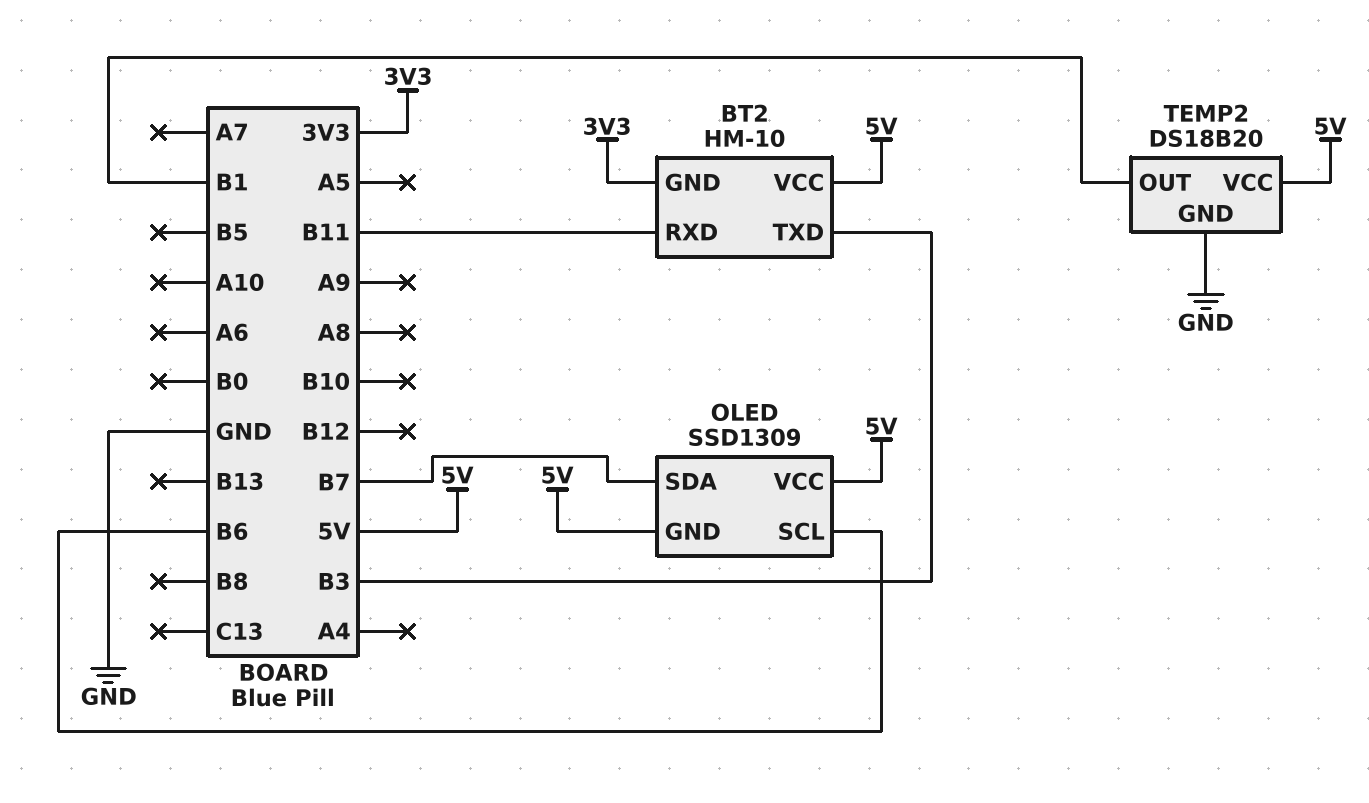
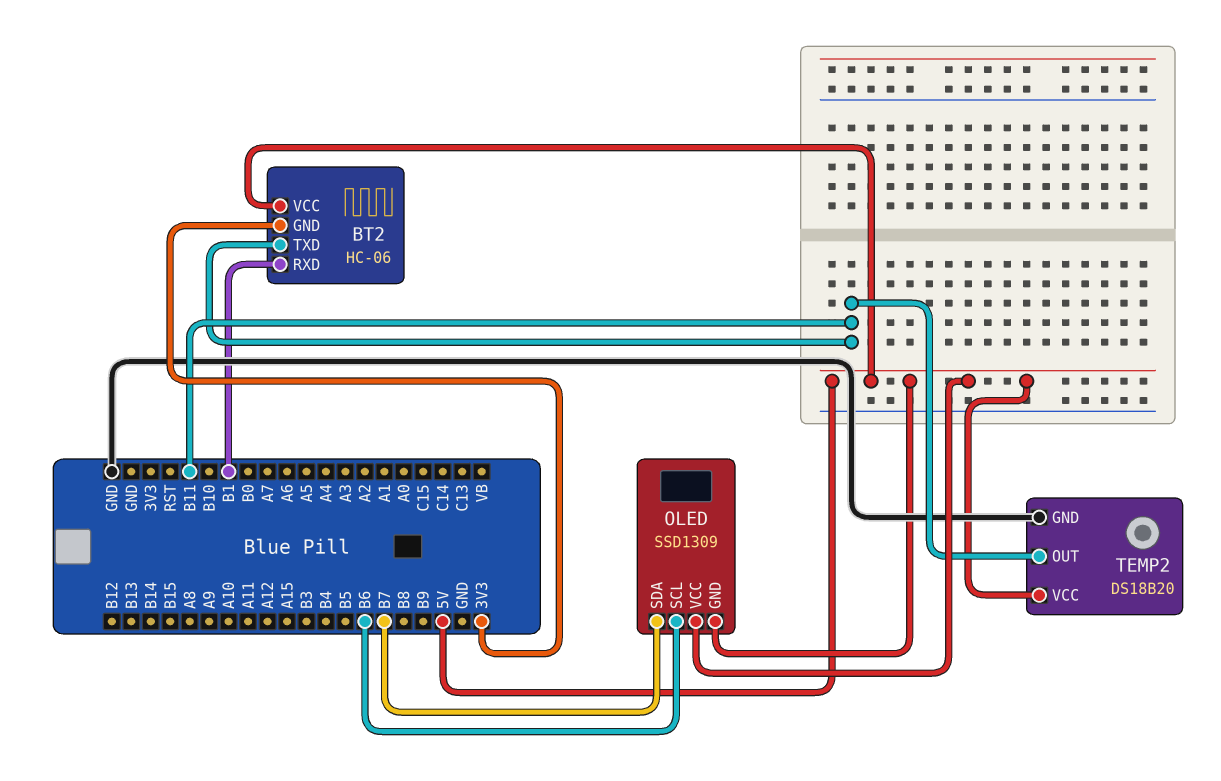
BT2: HM-10 -> HC-06
BT2 pin RXD: B11 -> B1
BT2 pin TXD: B3 -> B11
TEMP2 pin OUT: B1 -> B11

